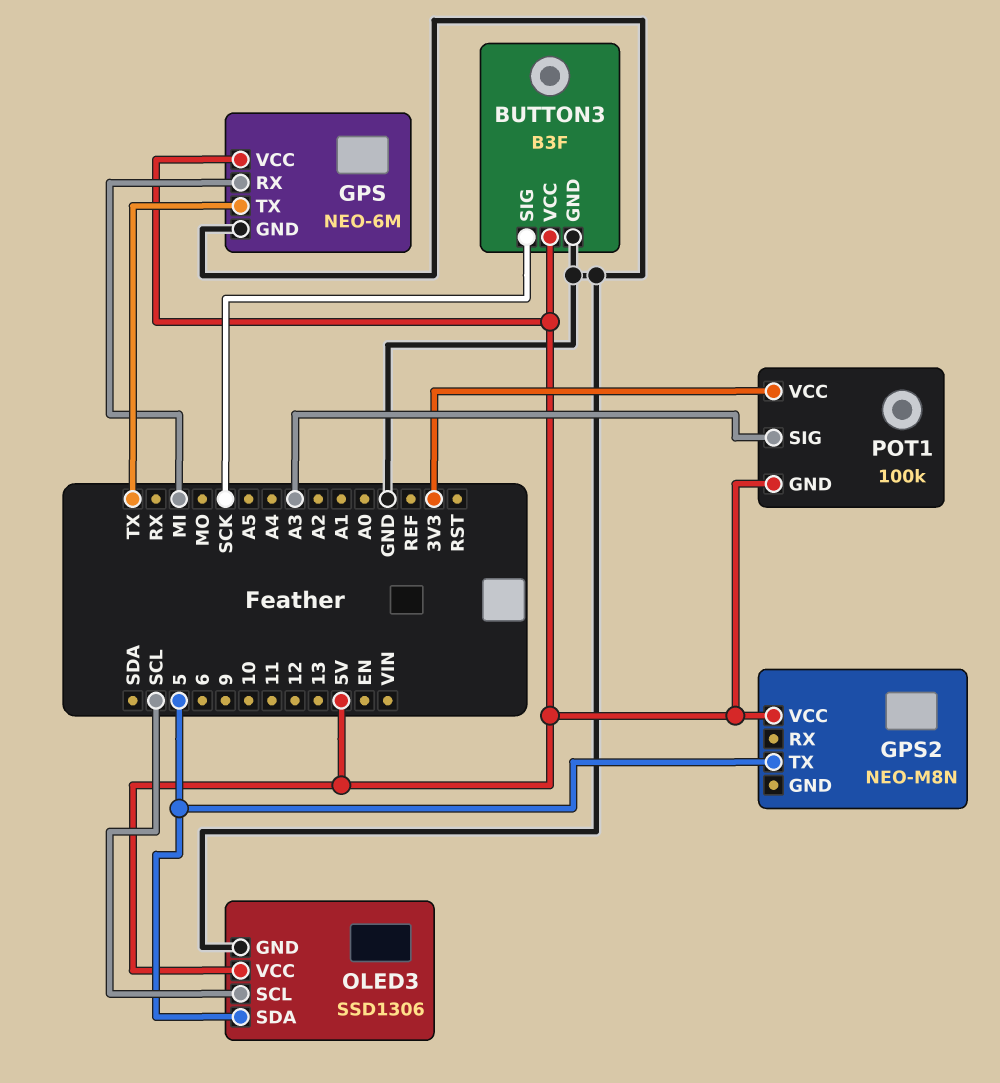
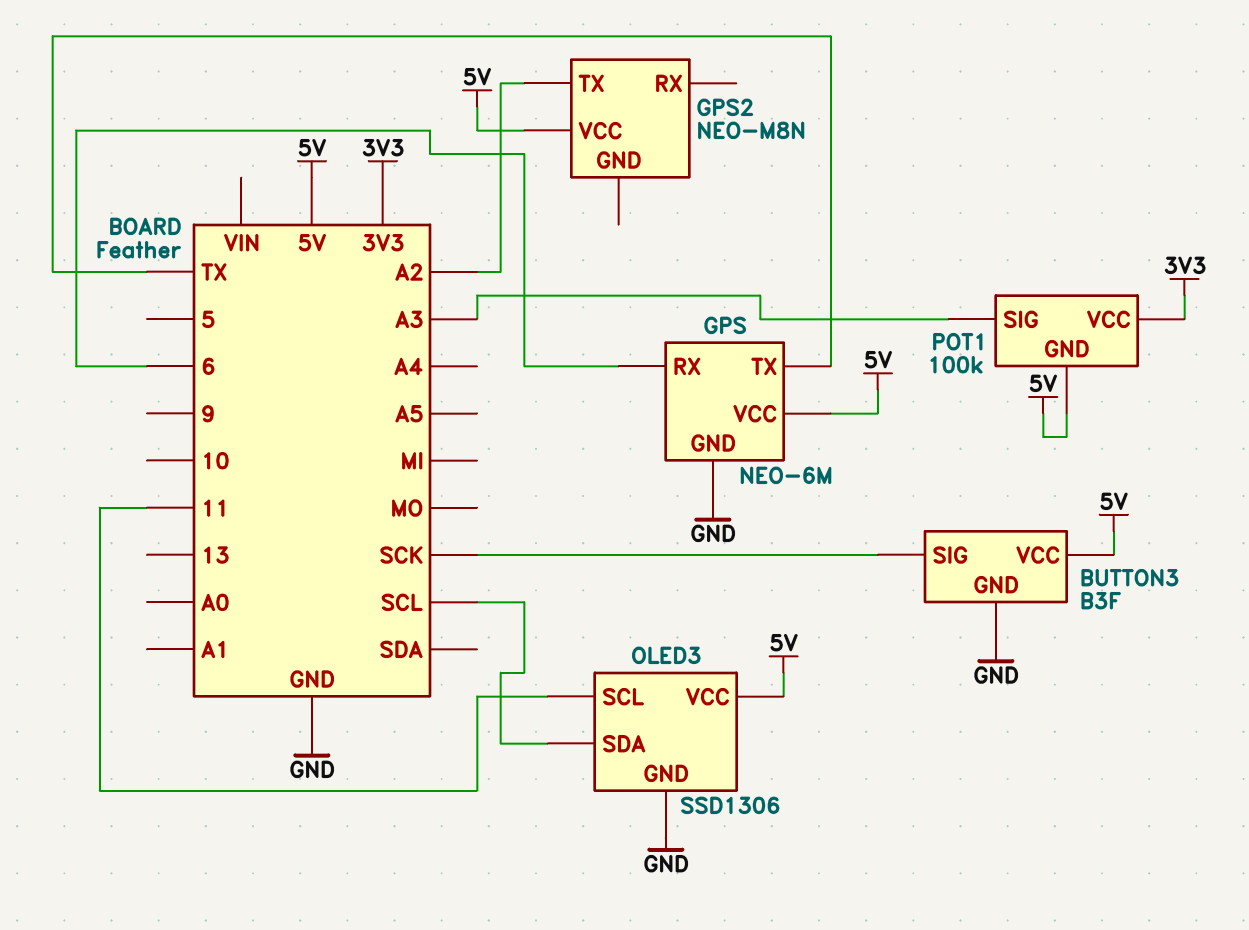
GPS pin RX: MI -> 6
GPS2 pin TX: 5 -> A2
OLED3 pin SCL: SCL -> 11
OLED3 pin SDA: 5 -> SCL

